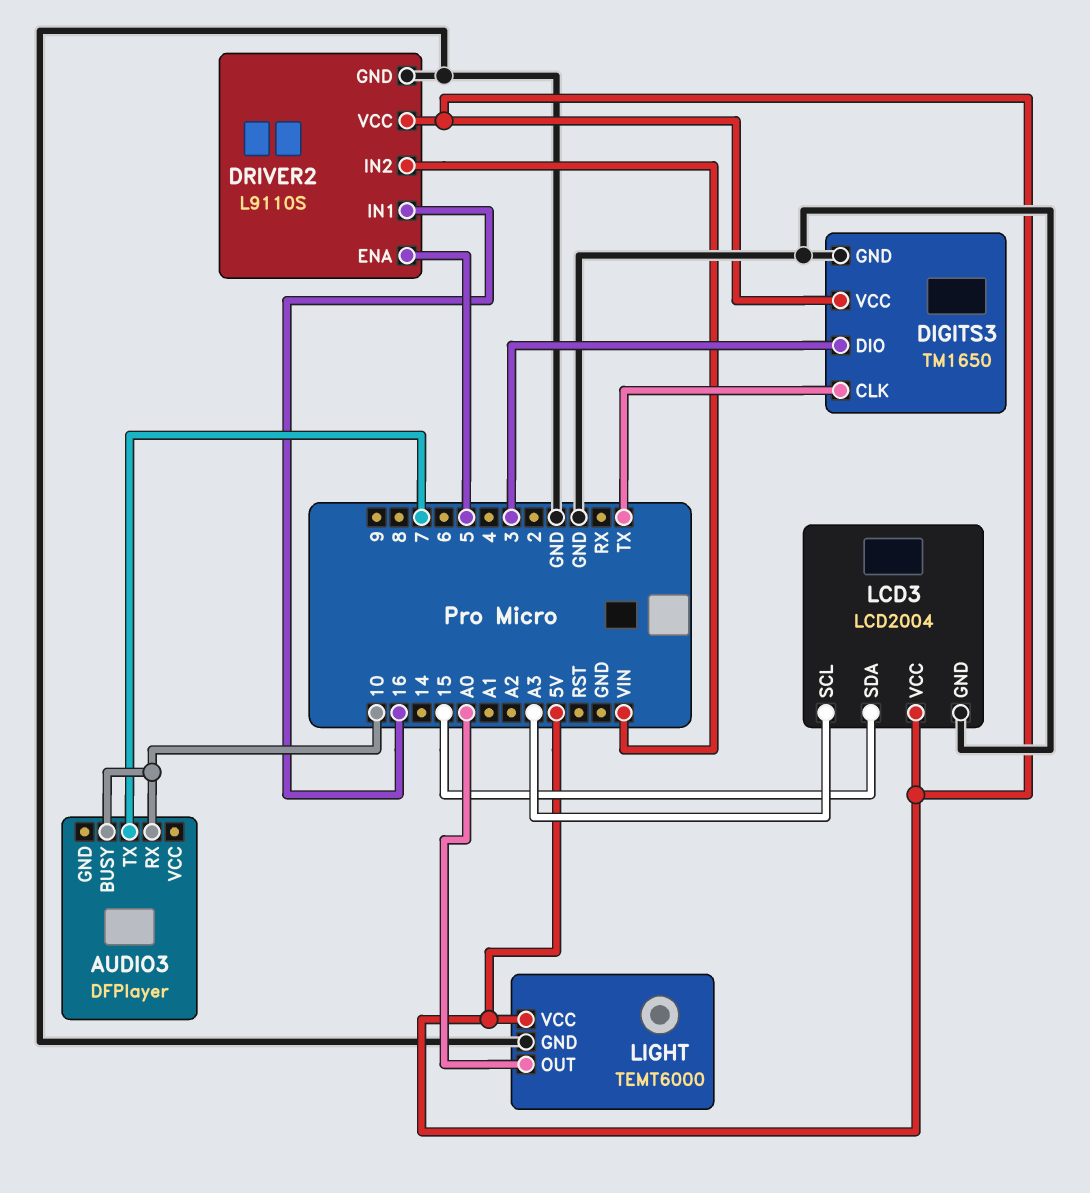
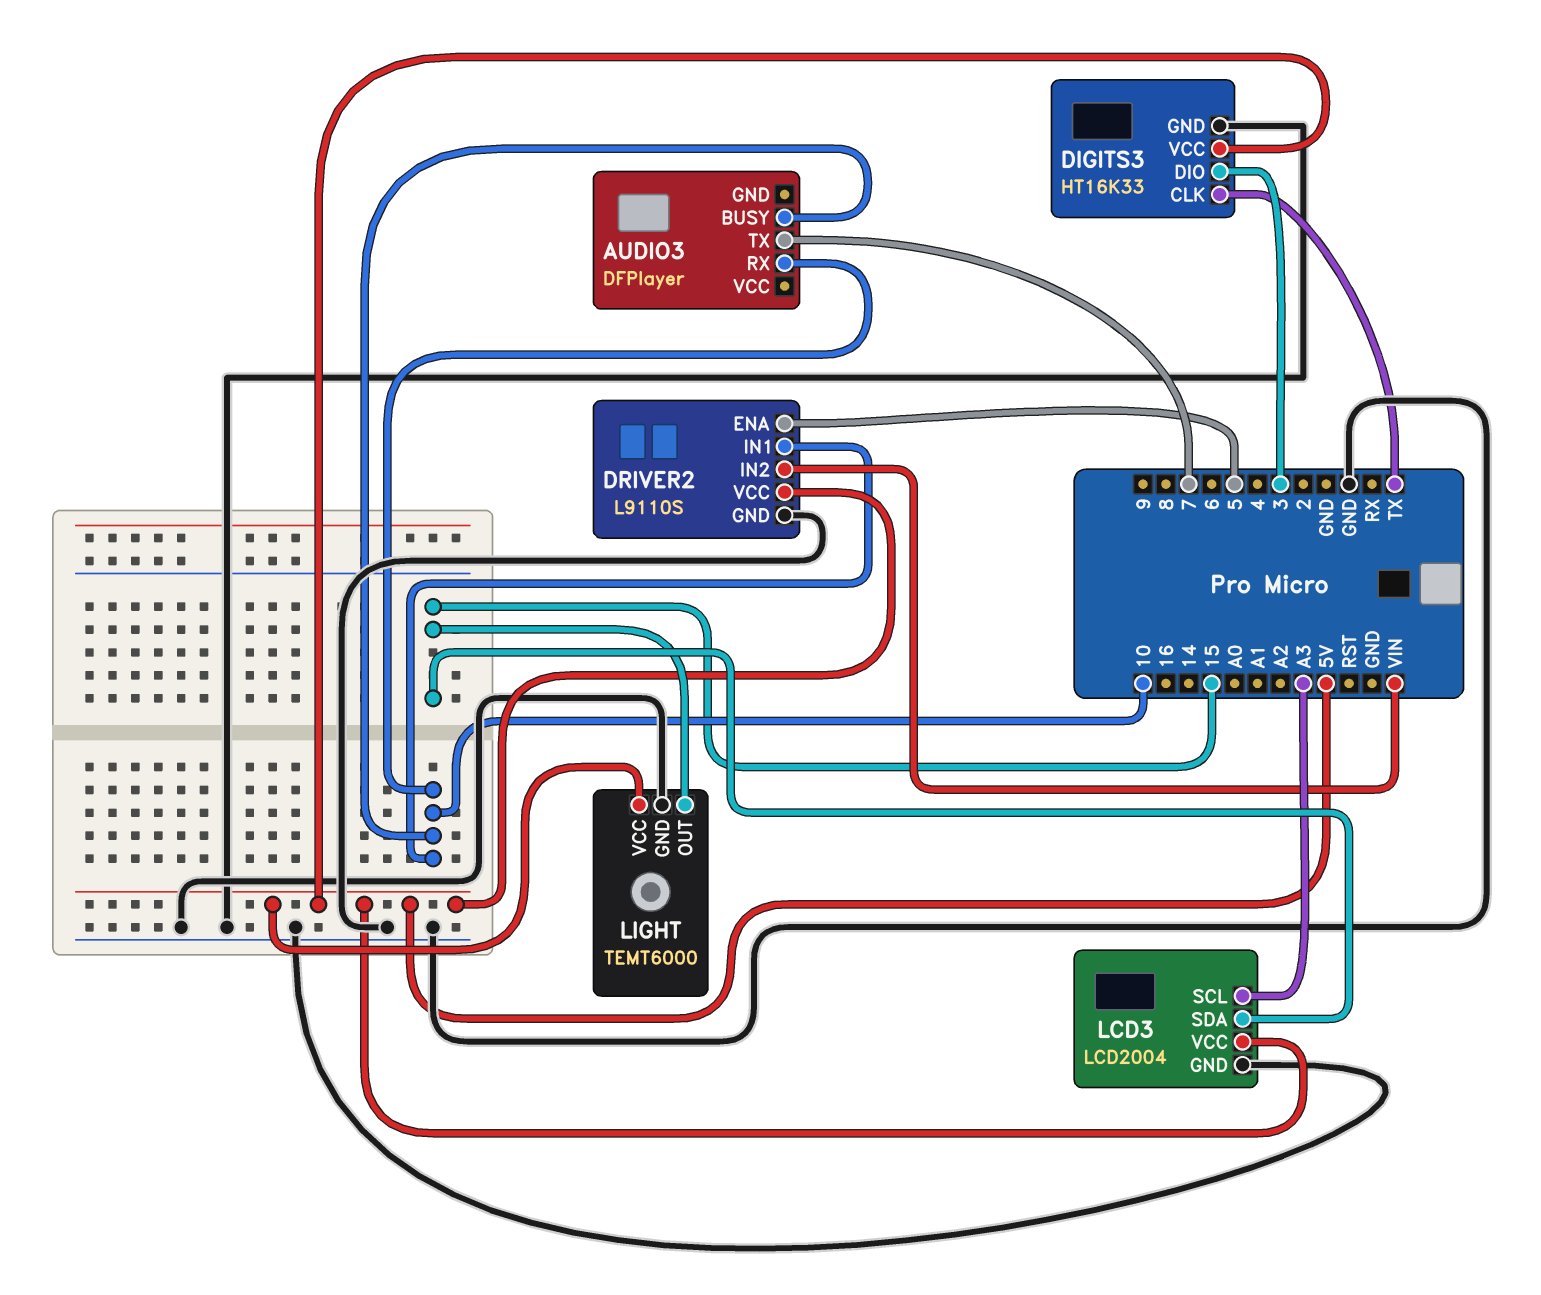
DIGITS3: TM1650 -> HT16K33
DRIVER2 pin IN1: 16 -> 10
LIGHT pin OUT: A0 -> 15

